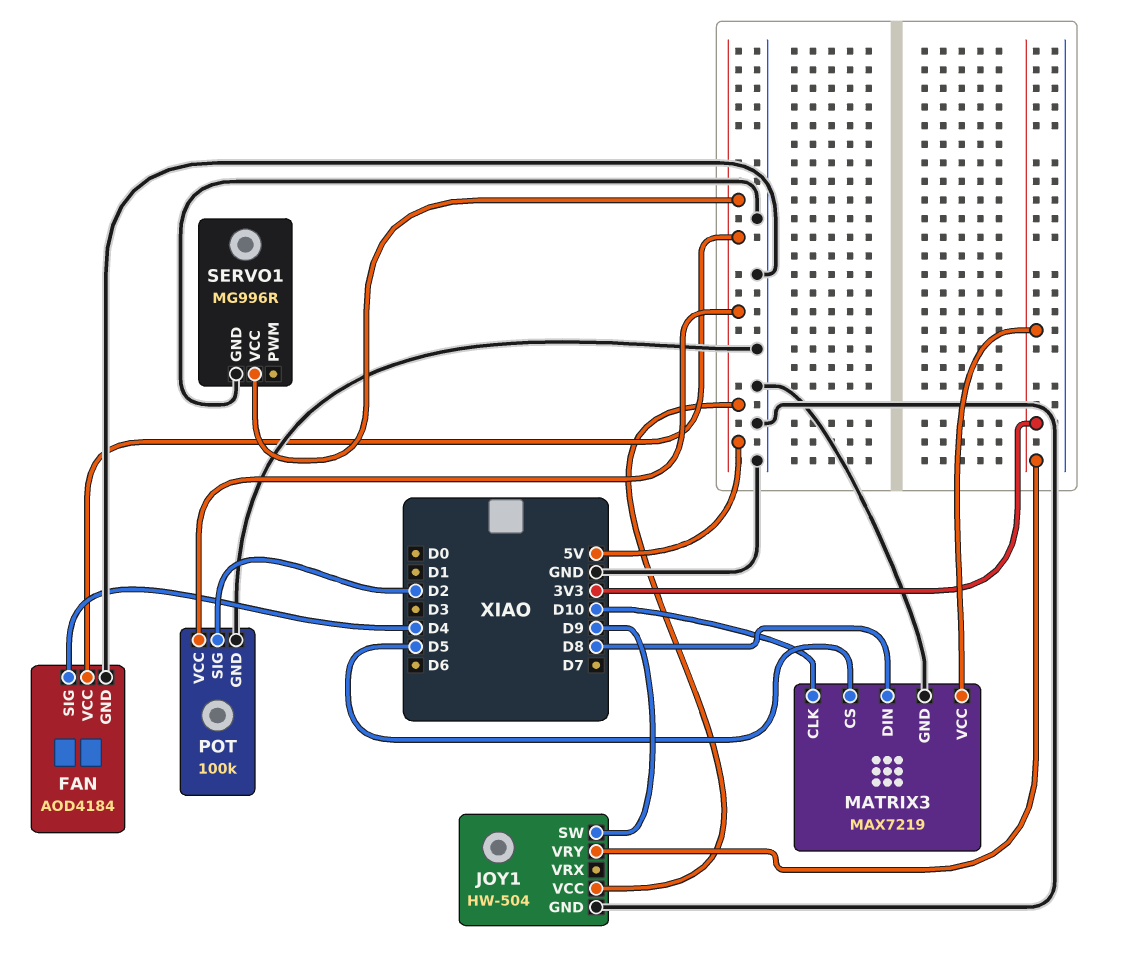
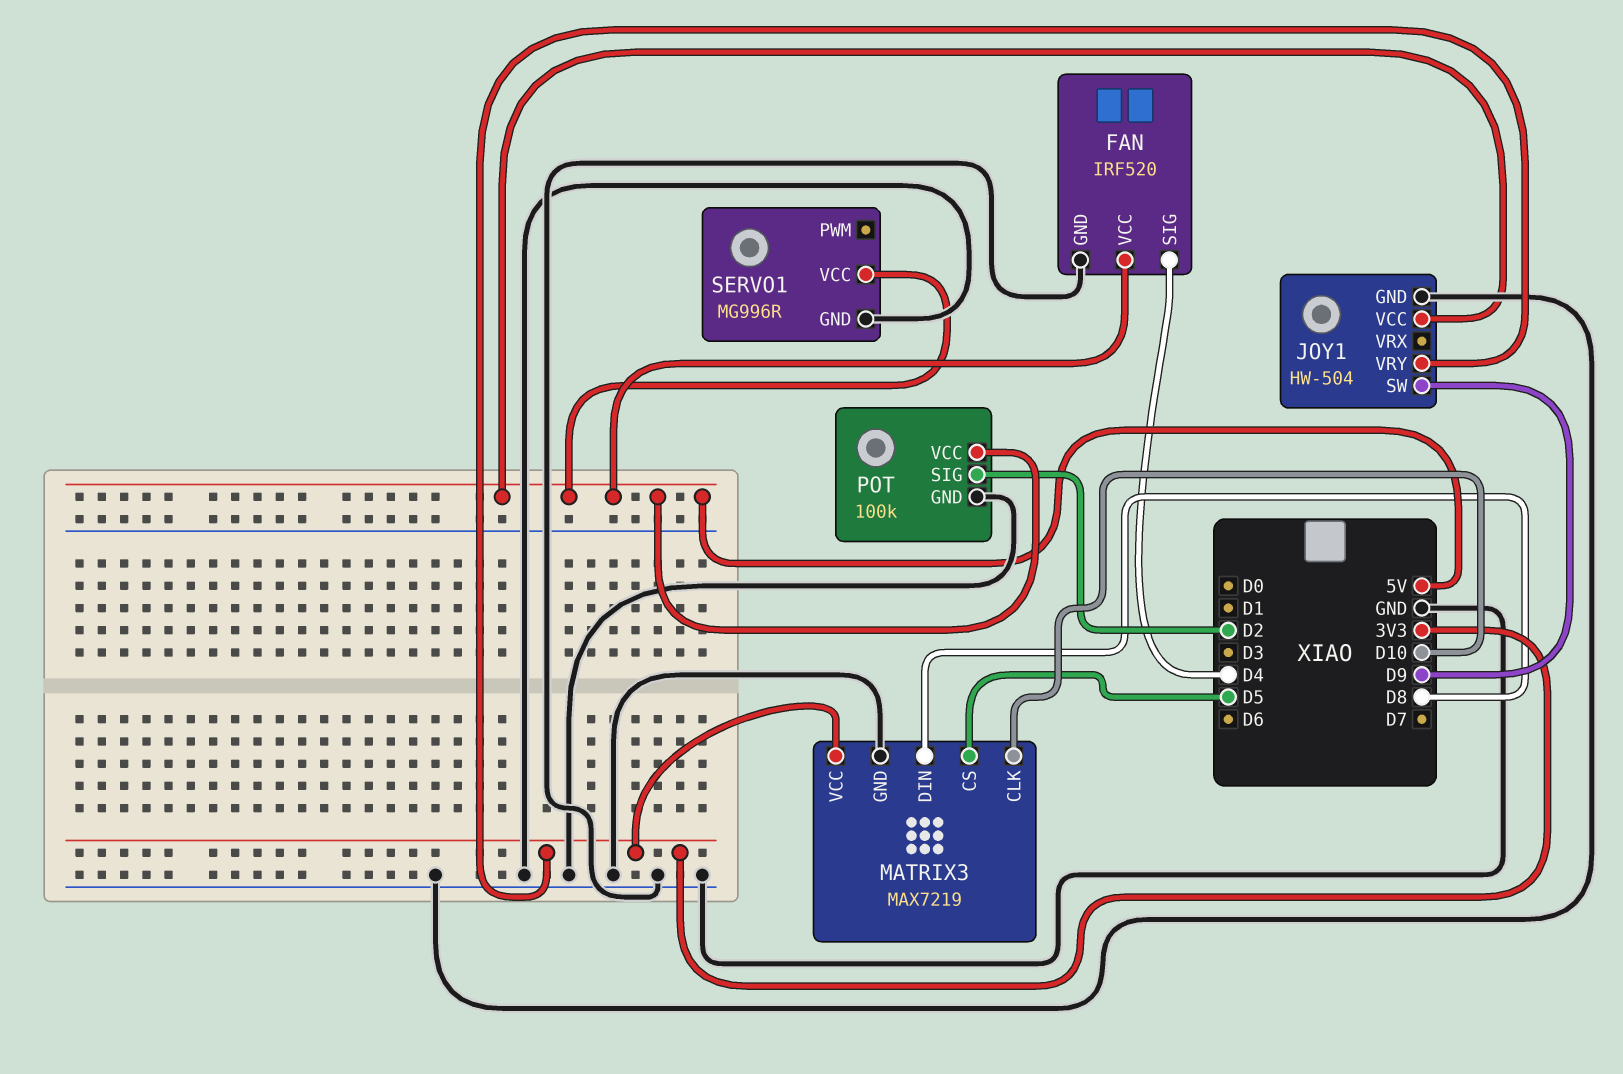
FAN: AOD4184 -> IRF520

